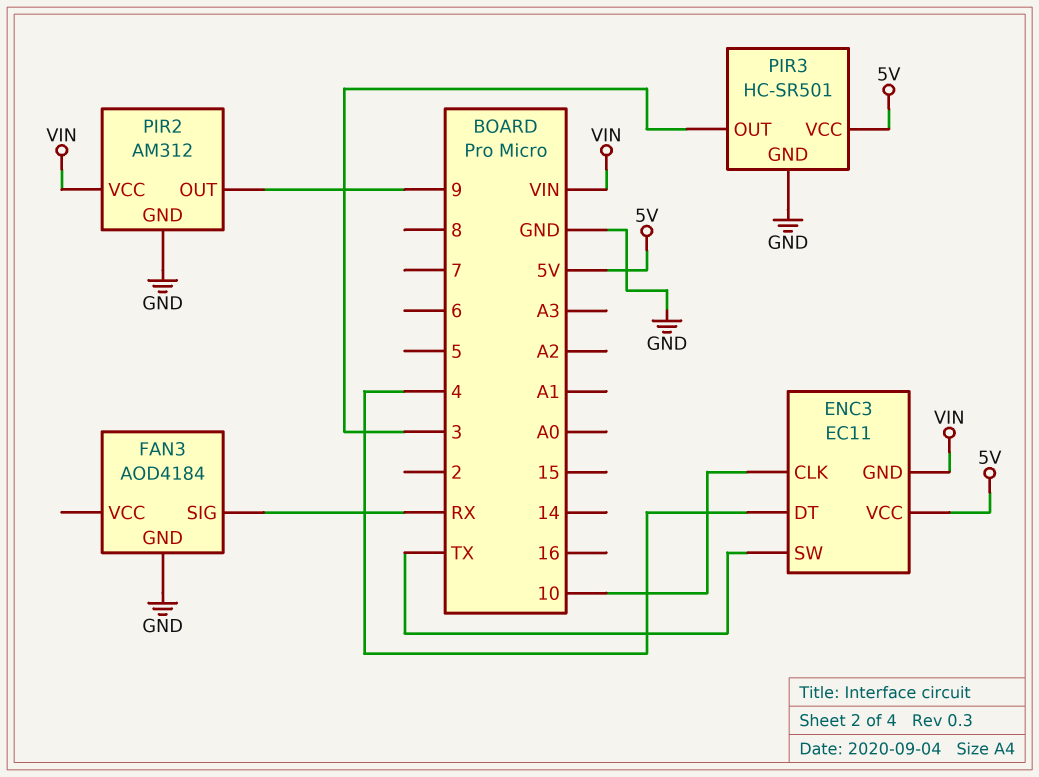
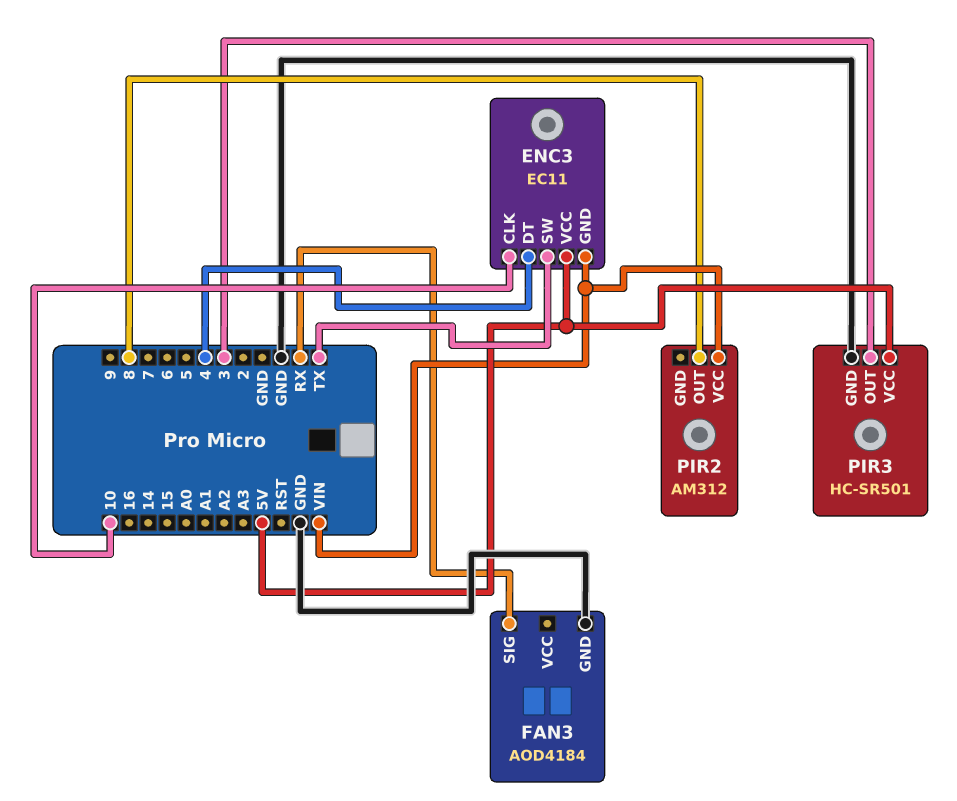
PIR2 pin GND: GND -> none
PIR2 pin OUT: 9 -> 8

